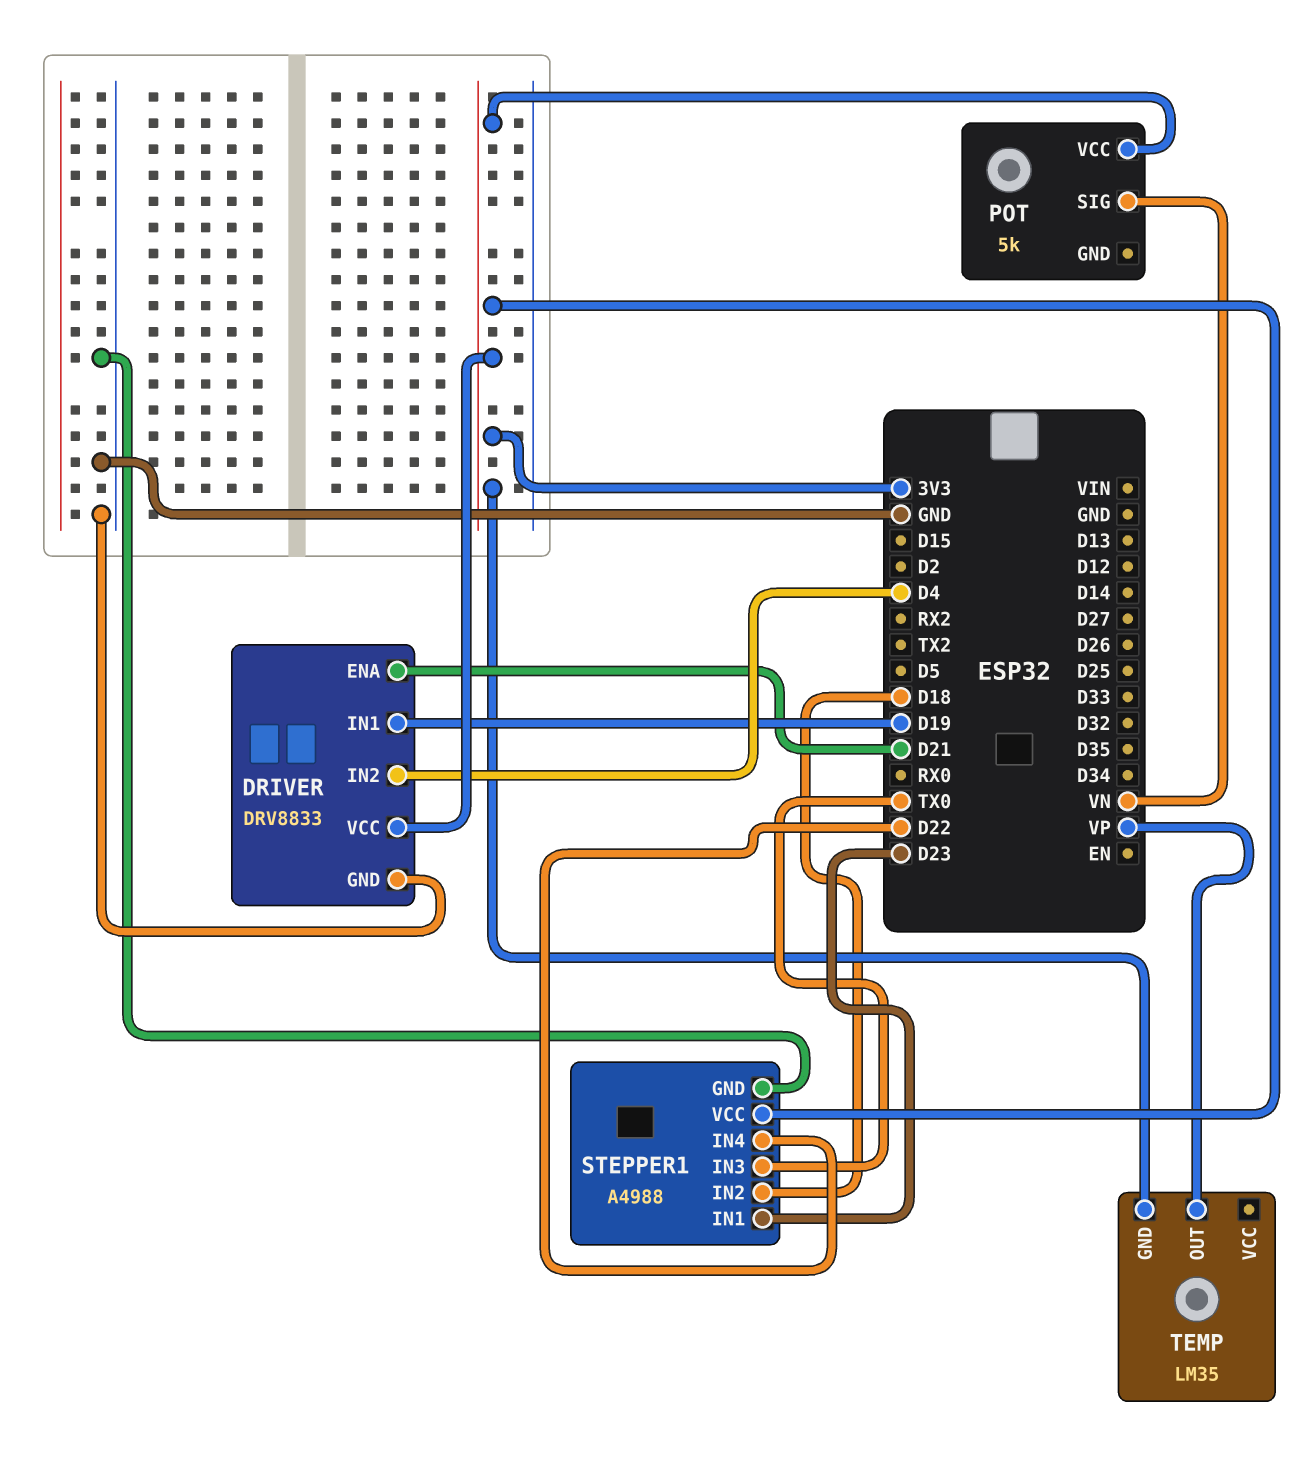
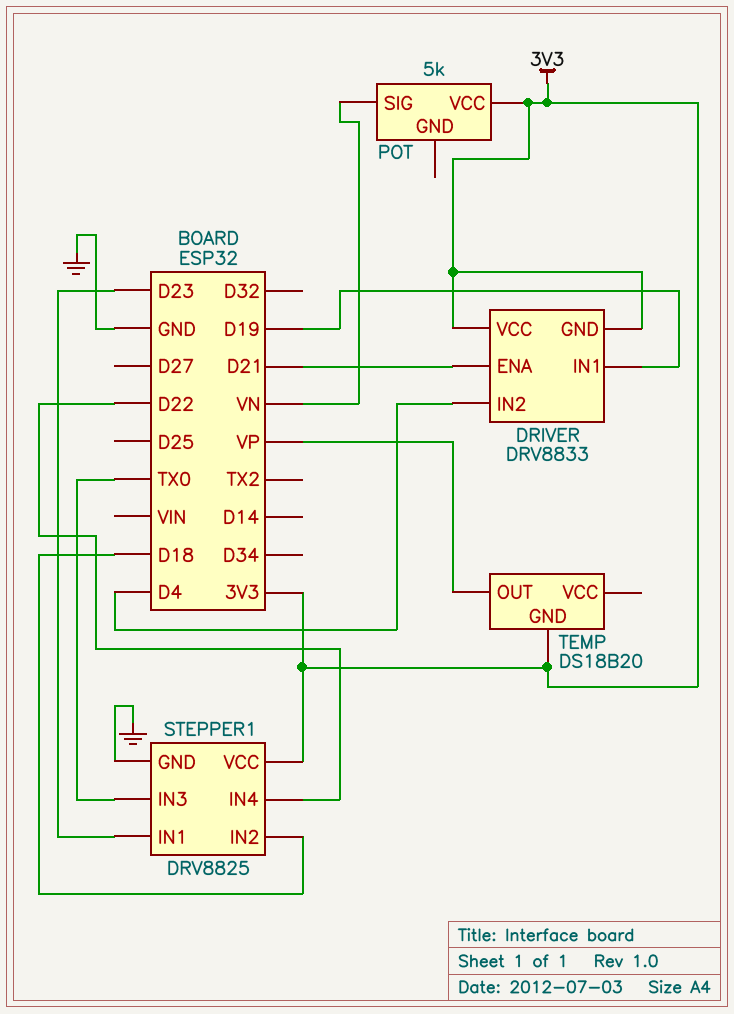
DRIVER pin GND: GND -> 3V3
STEPPER1: A4988 -> DRV8825
TEMP: LM35 -> DS18B20

